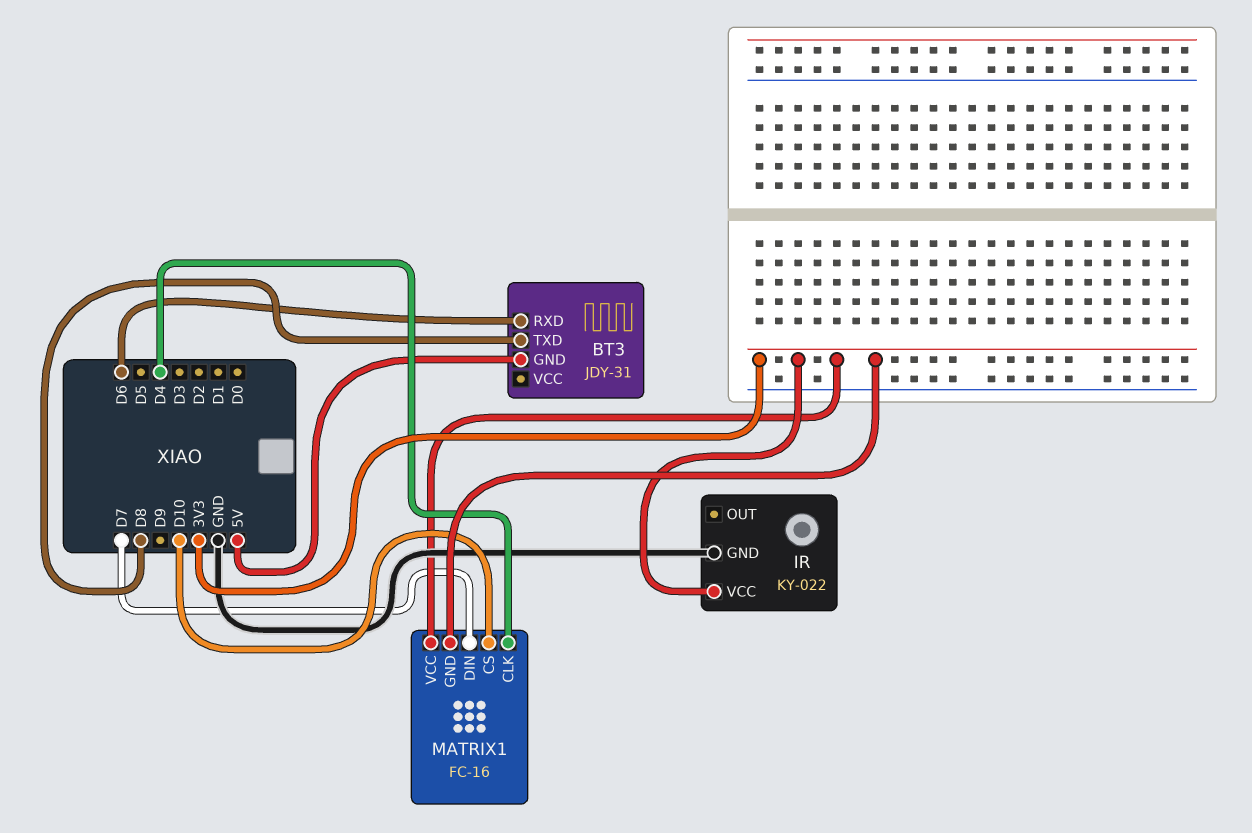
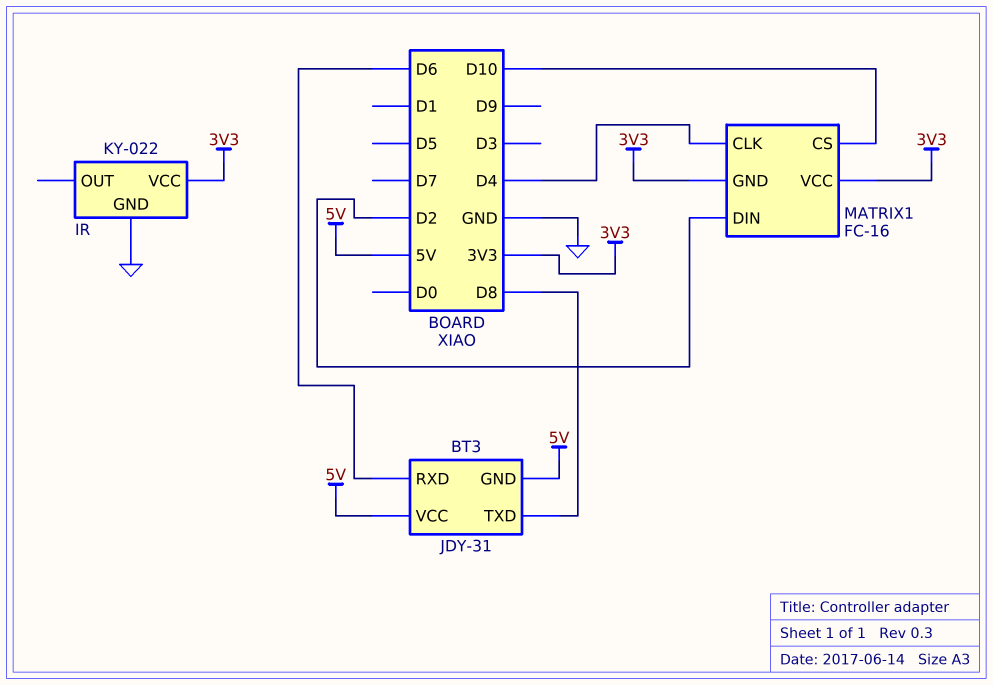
BT3 pin VCC: none -> 5V
MATRIX1 pin DIN: D7 -> D2

